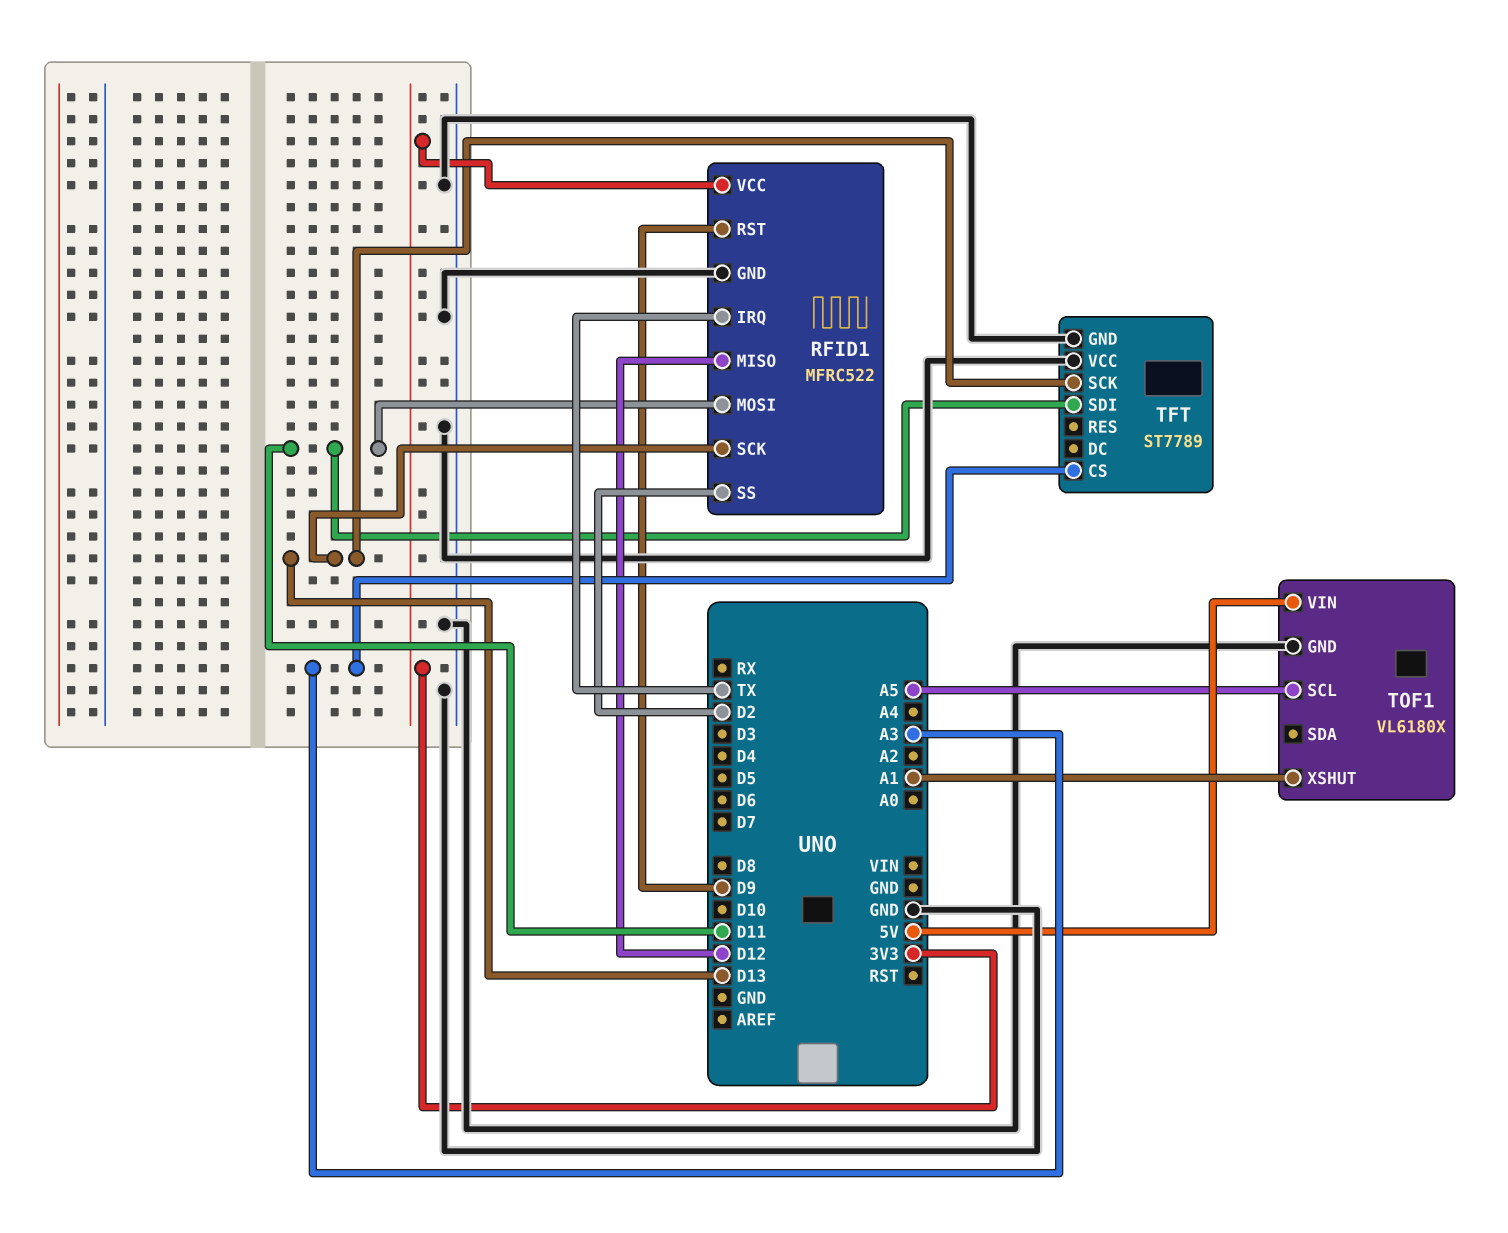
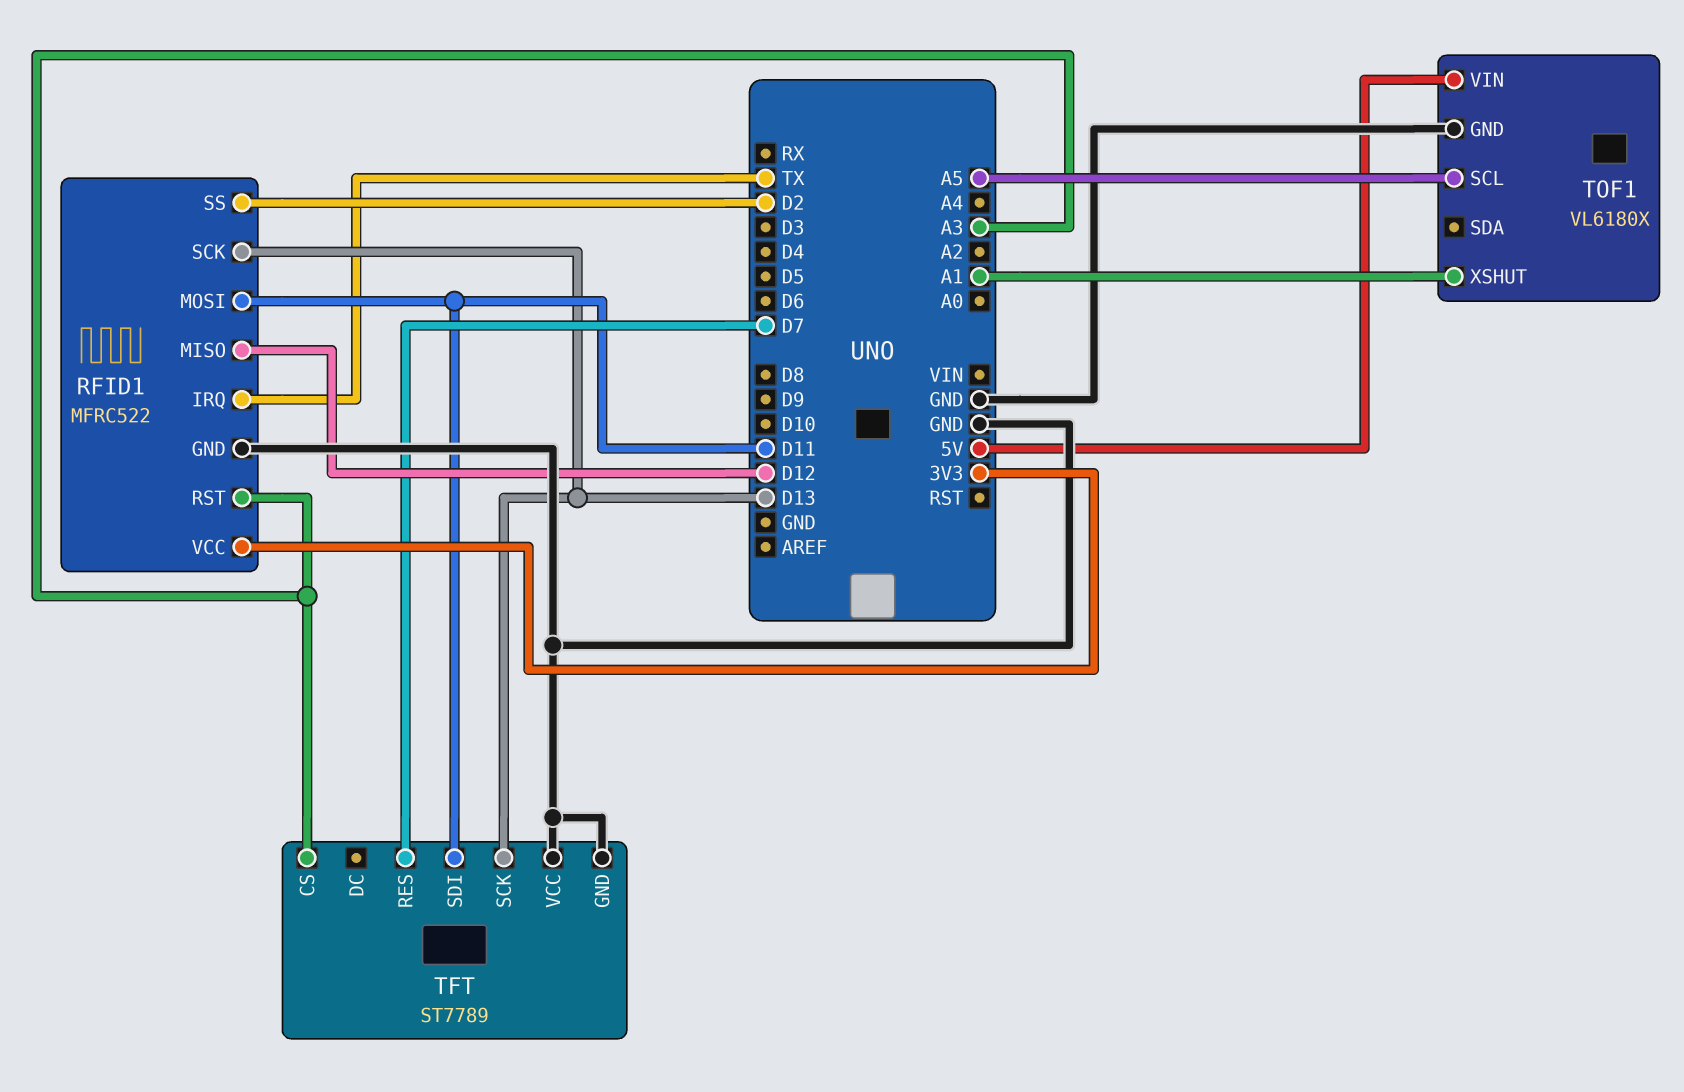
RFID1 pin RST: D9 -> A3
TFT pin RES: none -> D7

